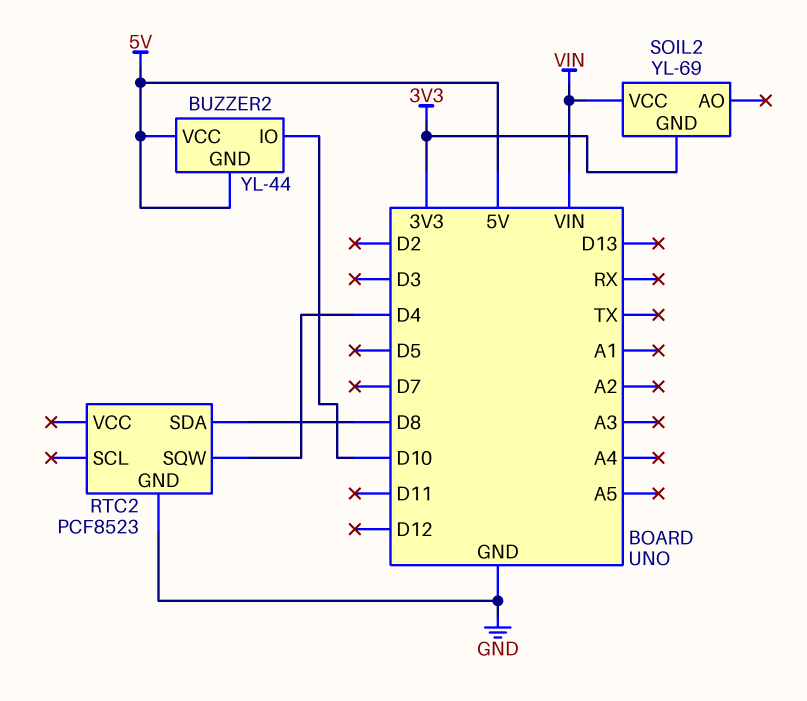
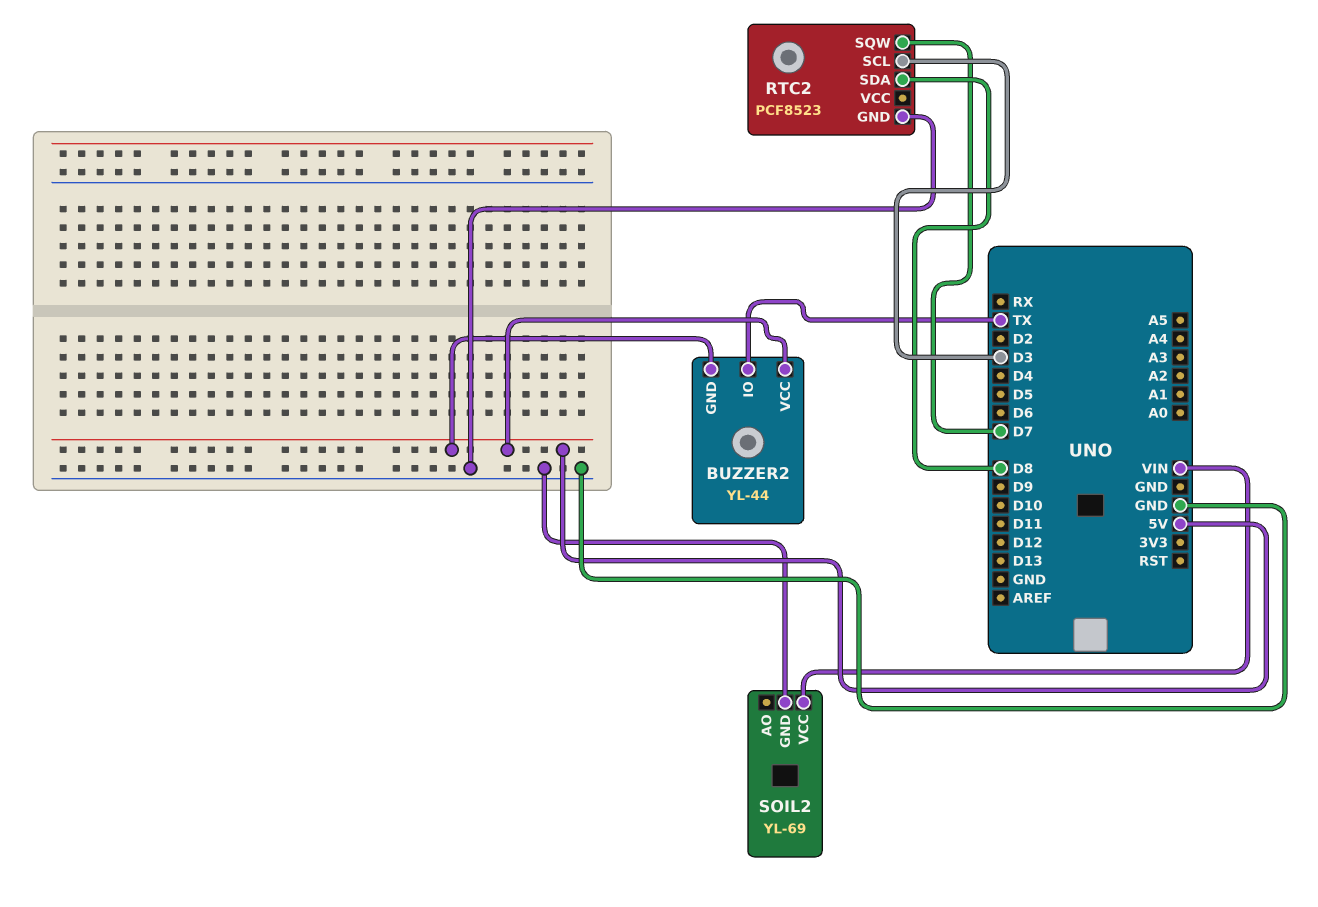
BUZZER2 pin IO: D10 -> TX
RTC2 pin SCL: none -> D3
RTC2 pin SQW: D4 -> D7
SOIL2 pin GND: 3V3 -> GND

